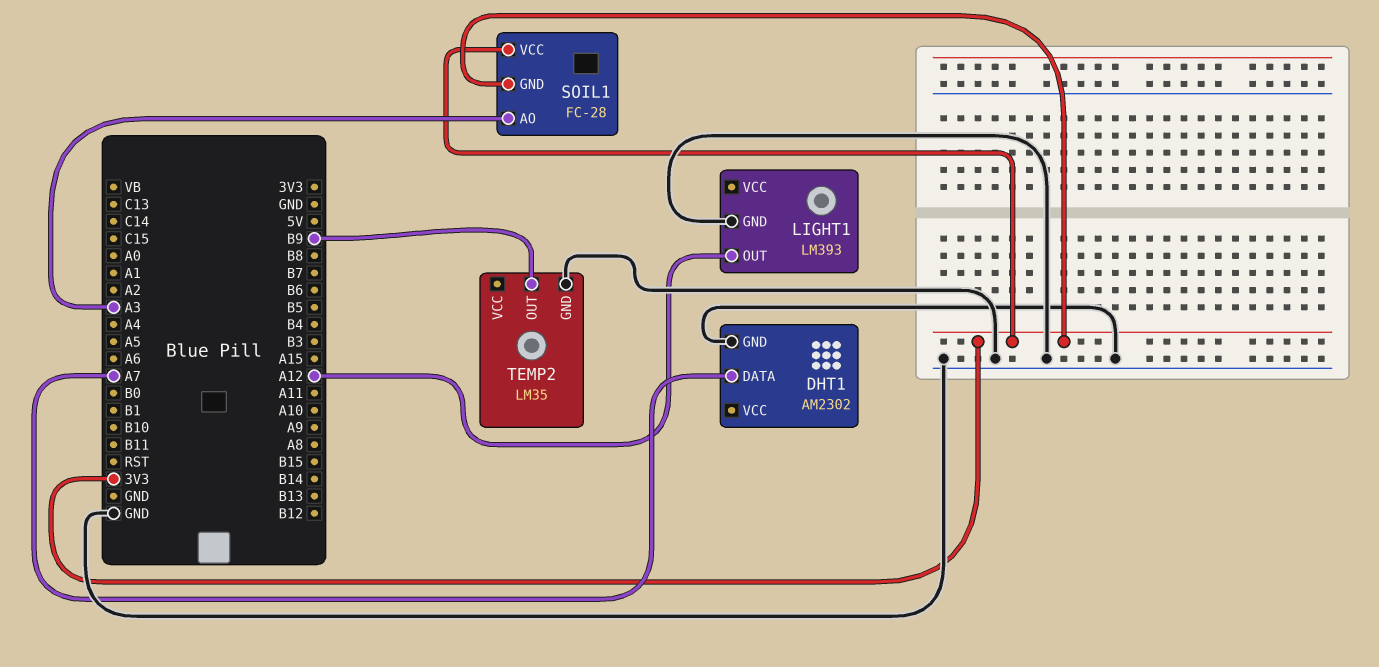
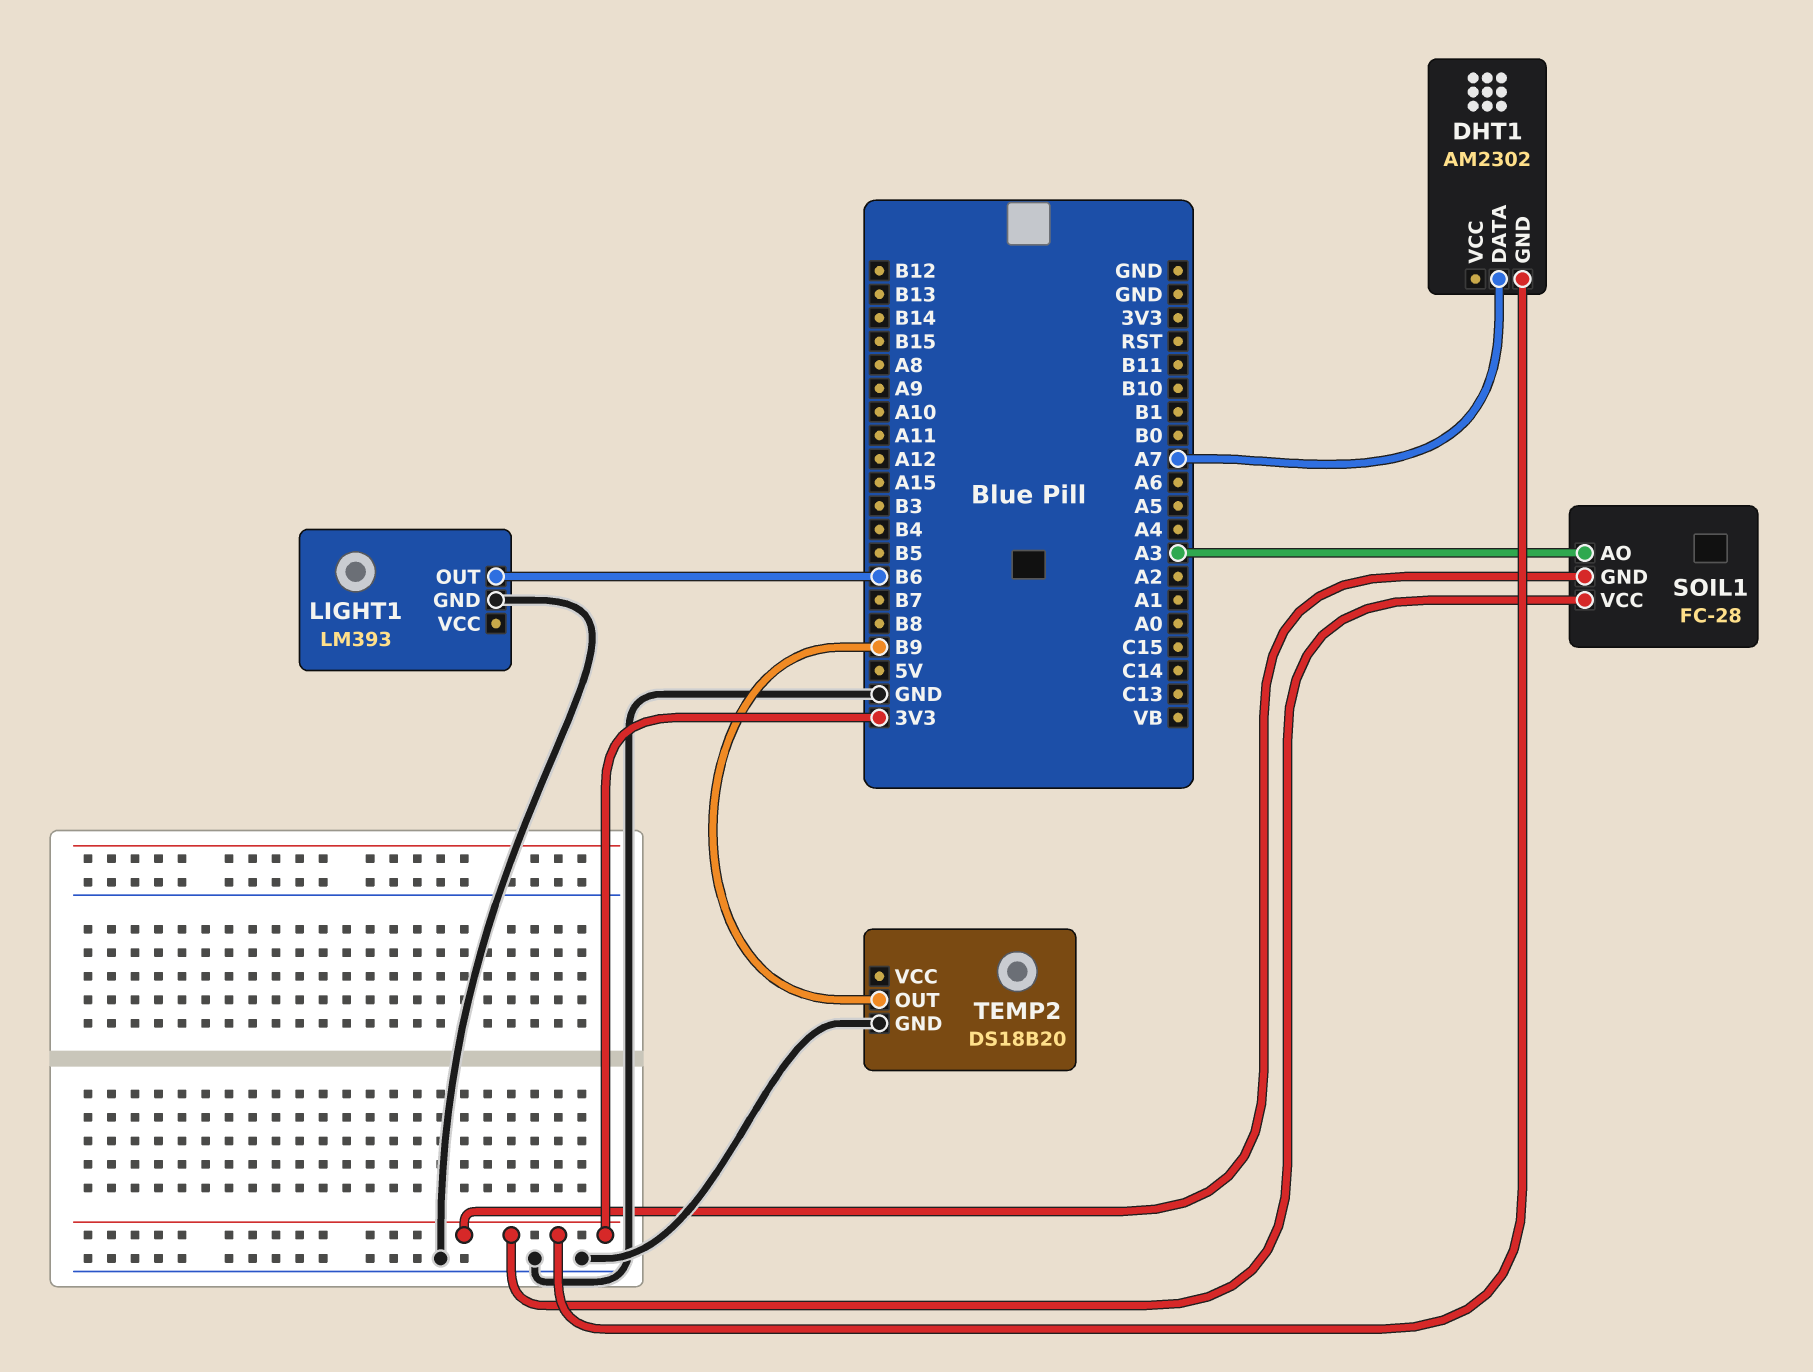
DHT1 pin GND: GND -> 3V3
LIGHT1 pin OUT: A12 -> B6
TEMP2: LM35 -> DS18B20

